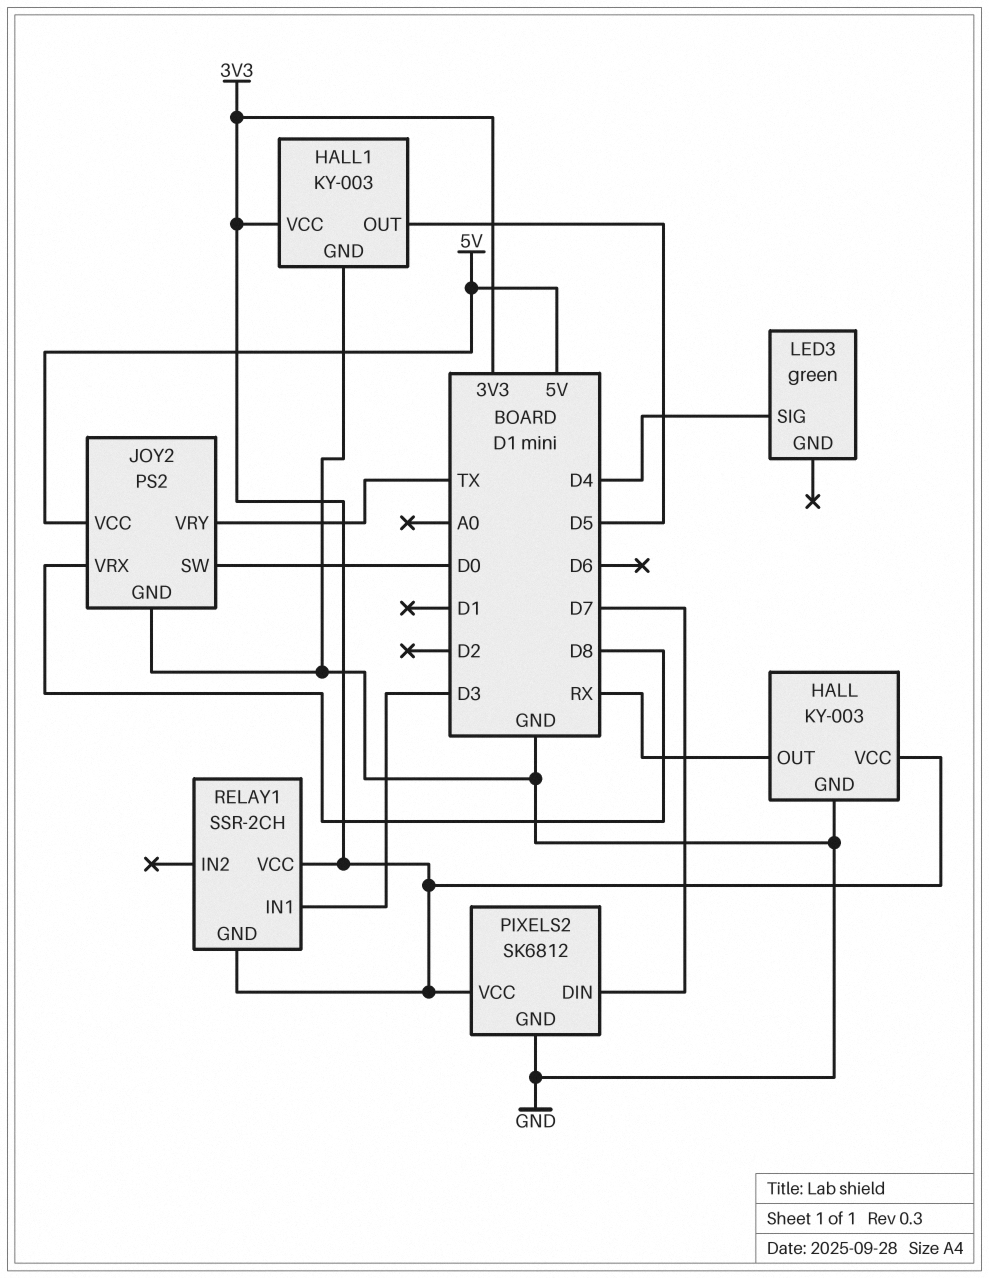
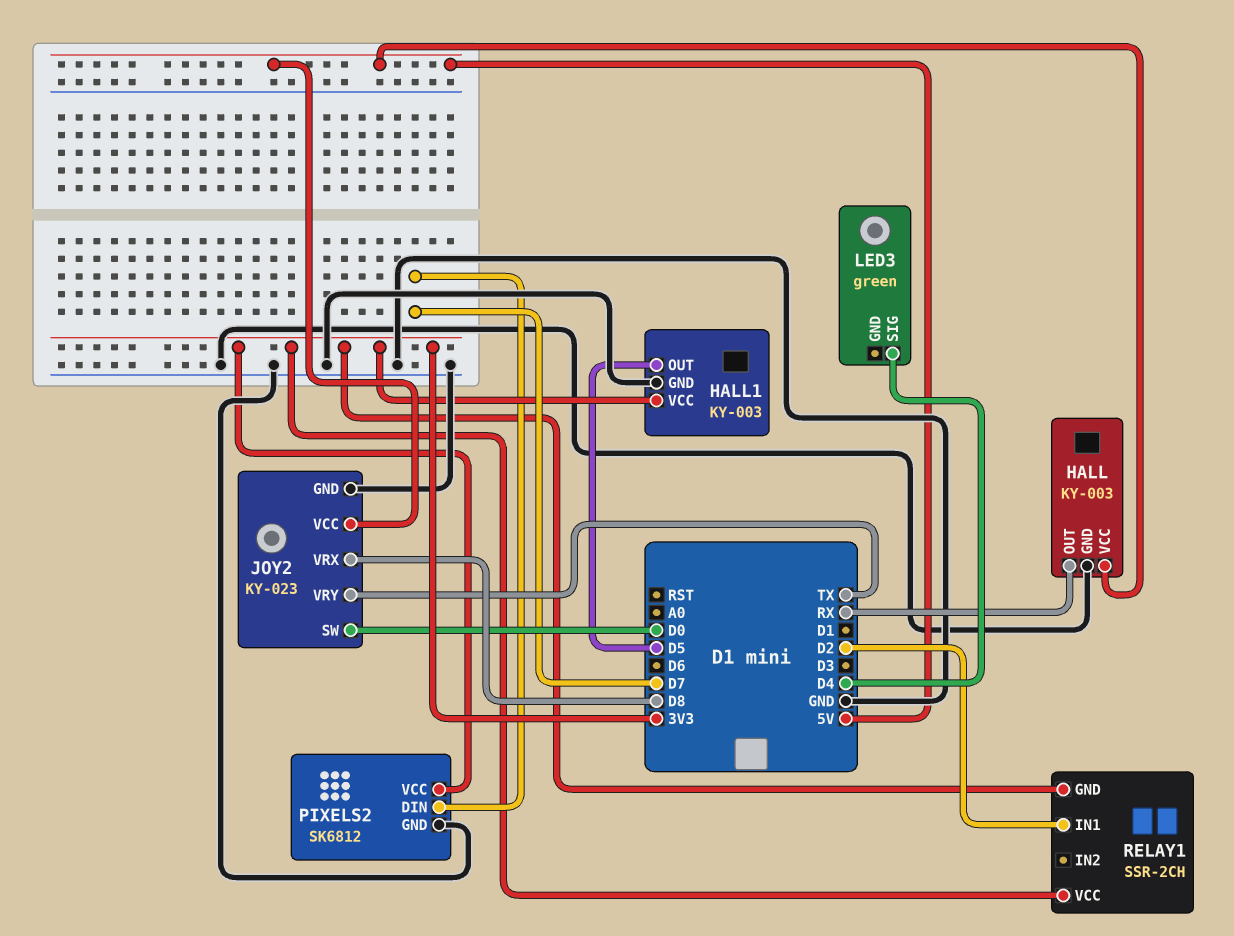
HALL pin VCC: 3V3 -> 5V
JOY2: PS2 -> KY-023
RELAY1 pin IN1: D3 -> D2

